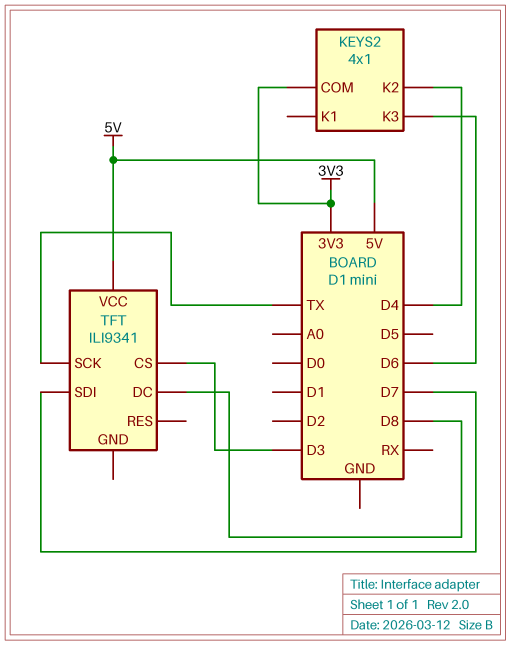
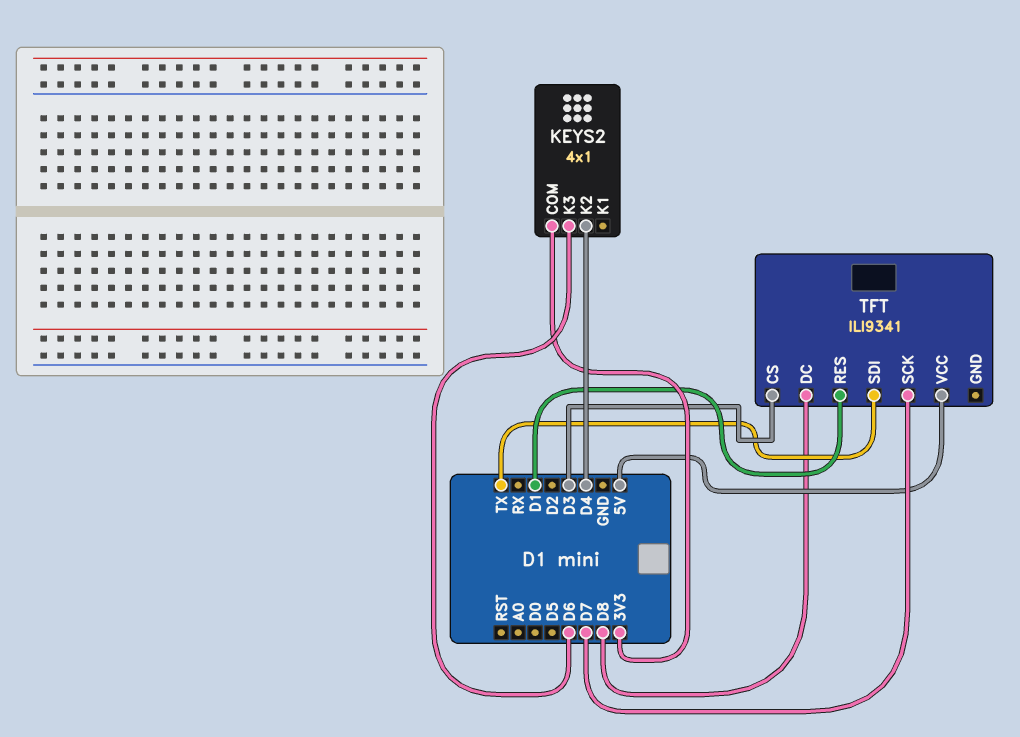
TFT pin RES: none -> D1
TFT pin SCK: TX -> D7
TFT pin SDI: D7 -> TX

